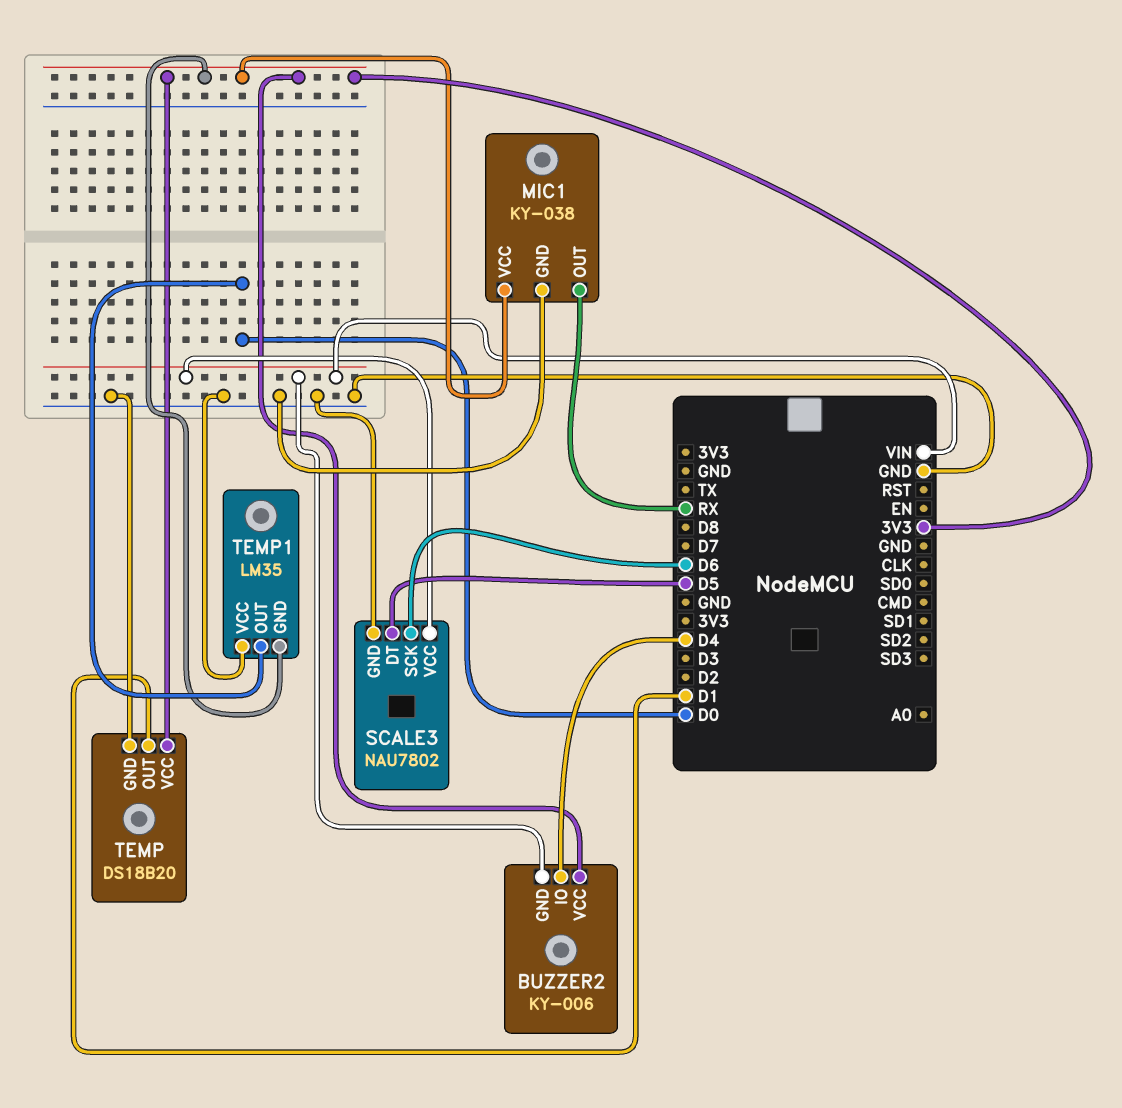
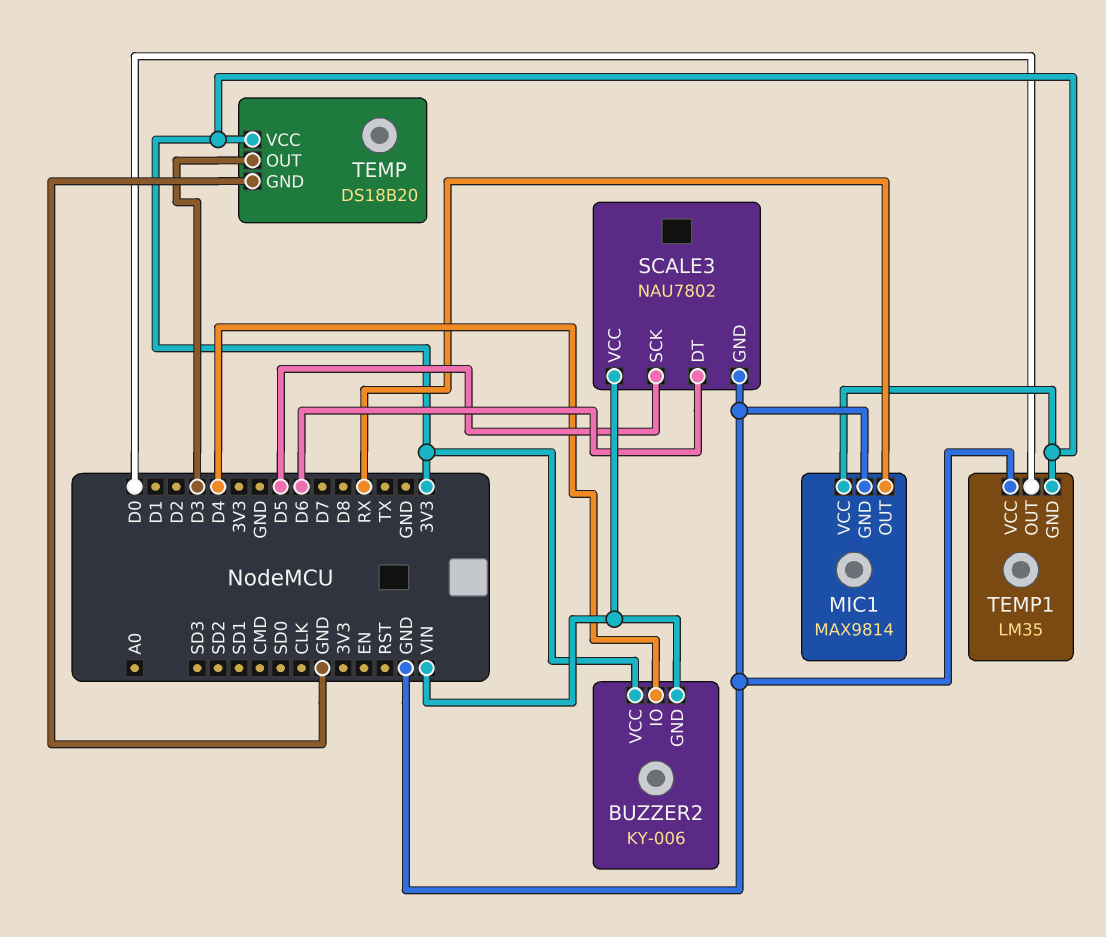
MIC1: KY-038 -> MAX9814
SCALE3 pin DT: D5 -> D6
SCALE3 pin SCK: D6 -> D5
TEMP pin OUT: D1 -> D3

